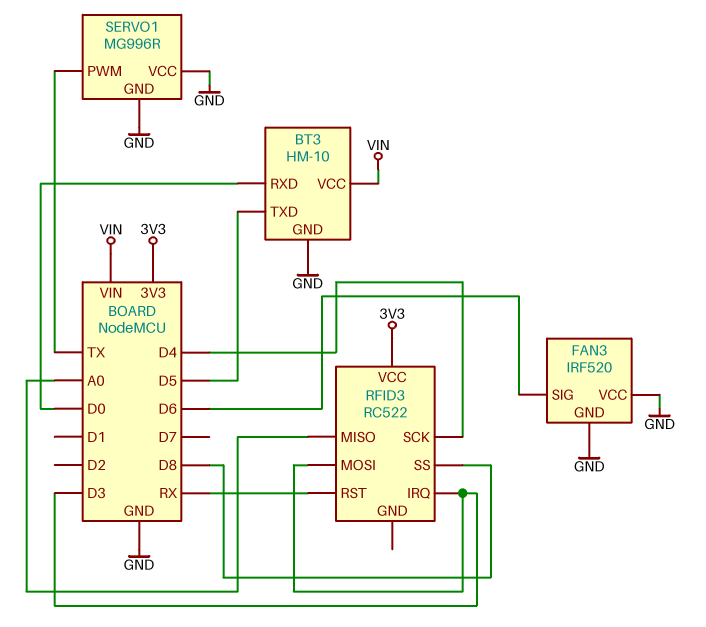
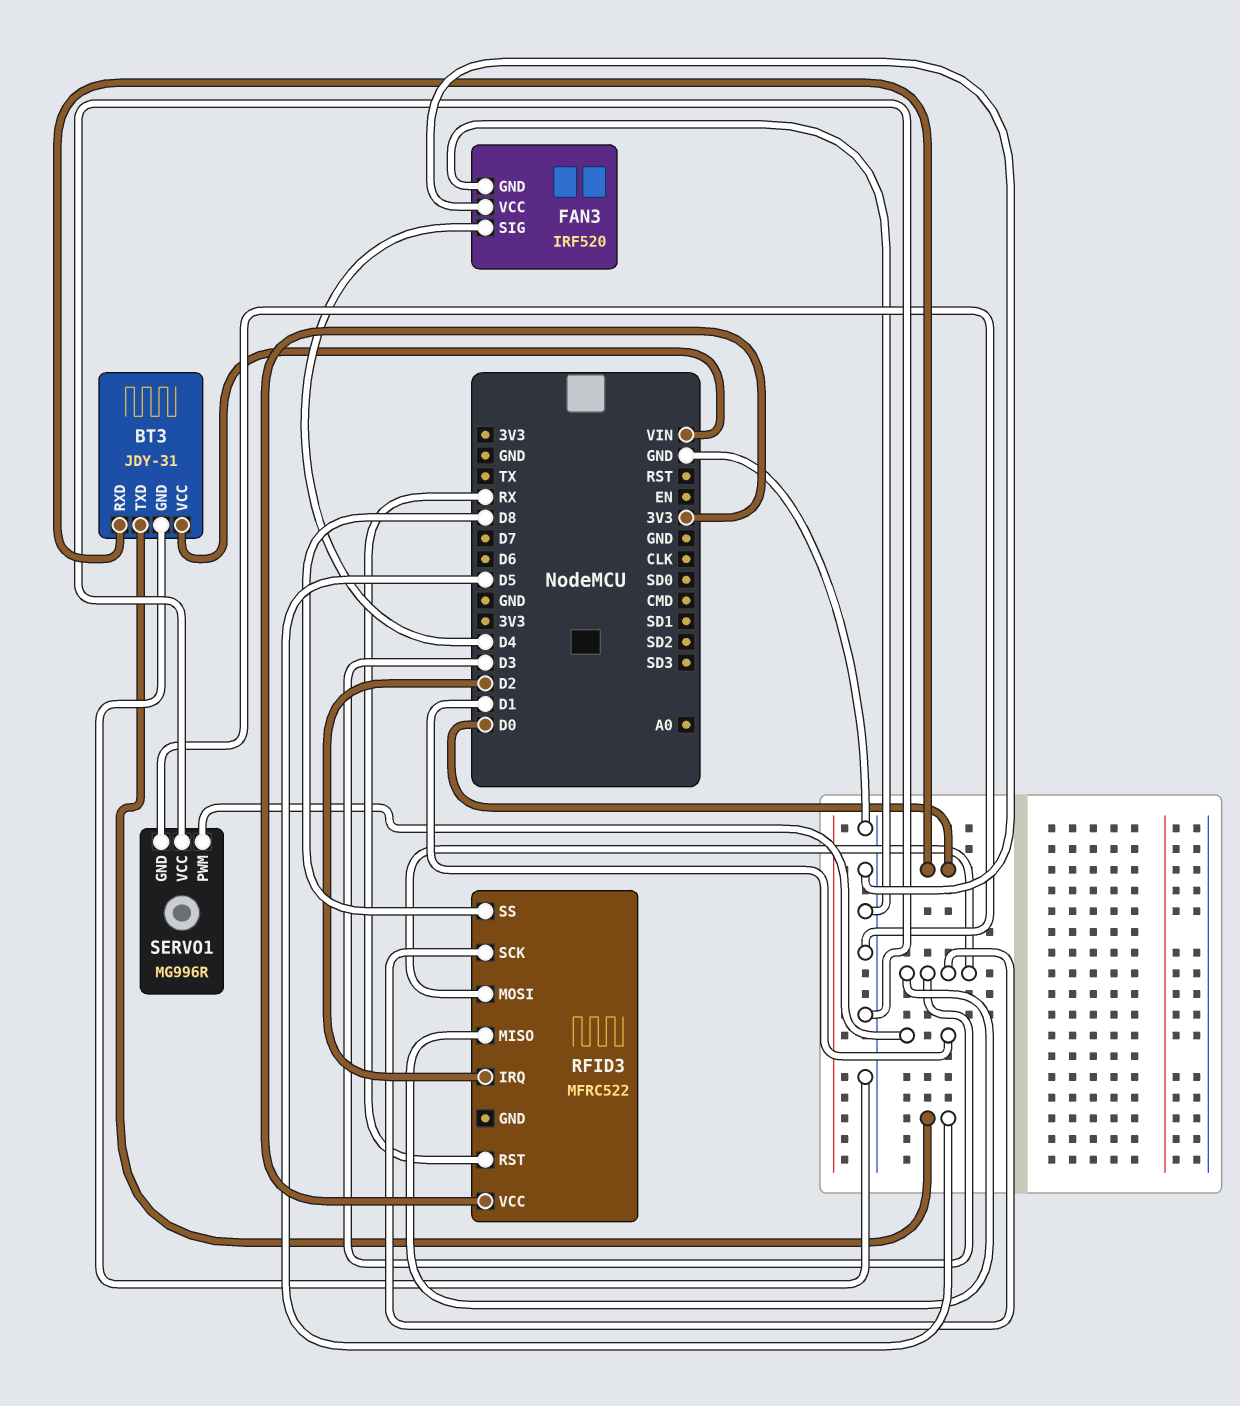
BT3: HM-10 -> JDY-31
FAN3 pin SIG: D6 -> D4
RFID3: RC522 -> MFRC522
RFID3 pin IRQ: D3 -> D2
RFID3 pin MISO: A0 -> D3
RFID3 pin SCK: D4 -> D3
SERVO1 pin PWM: TX -> D1

